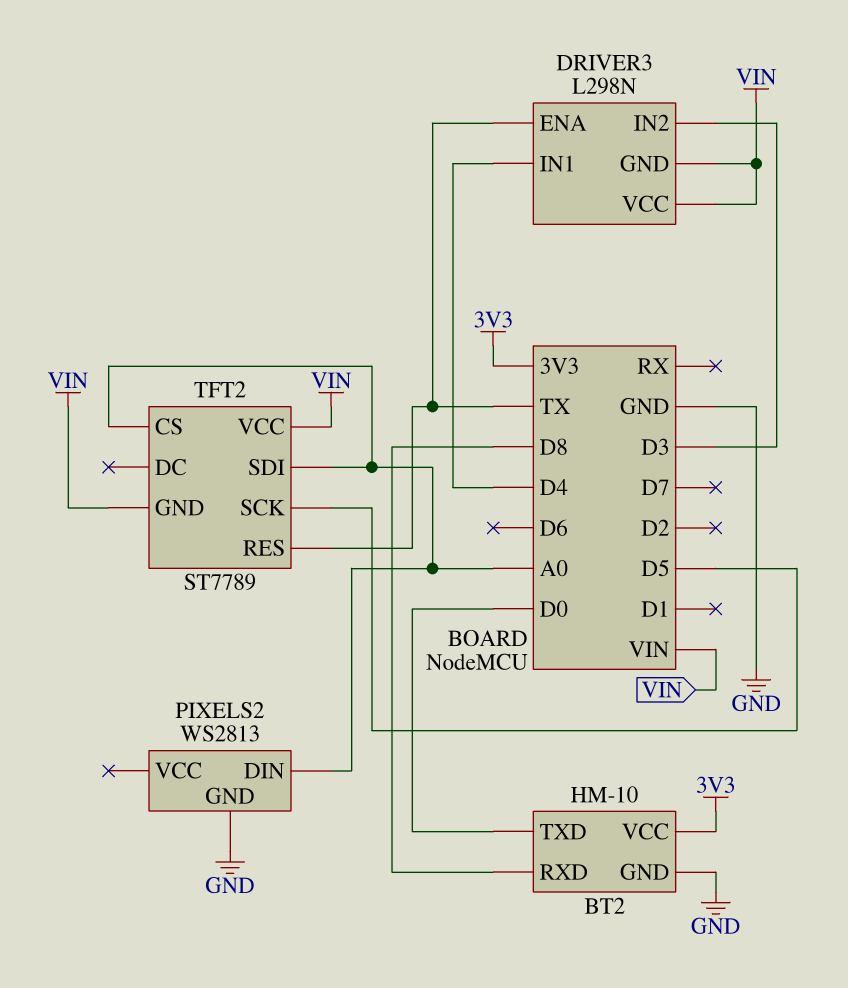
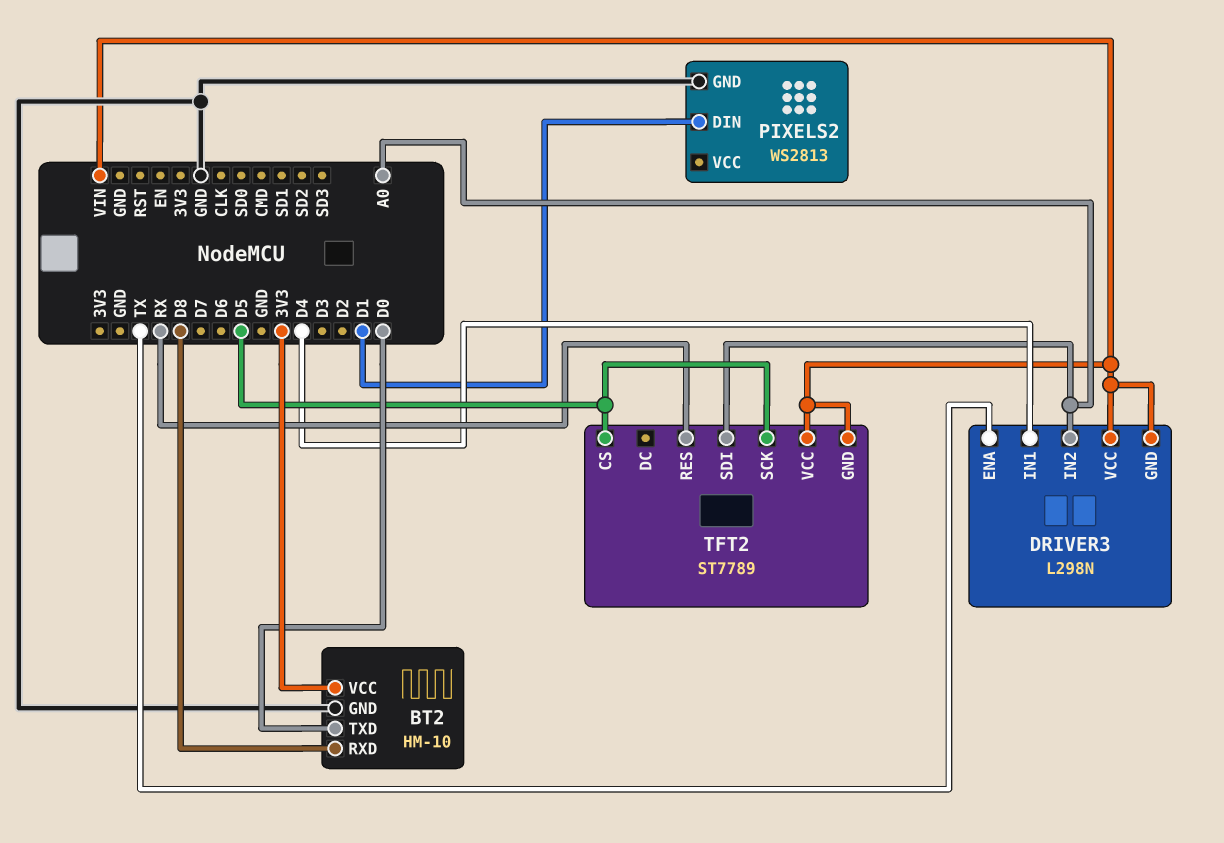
DRIVER3 pin IN2: D3 -> A0
PIXELS2 pin DIN: A0 -> D1
TFT2 pin CS: A0 -> D5
TFT2 pin RES: TX -> RX

